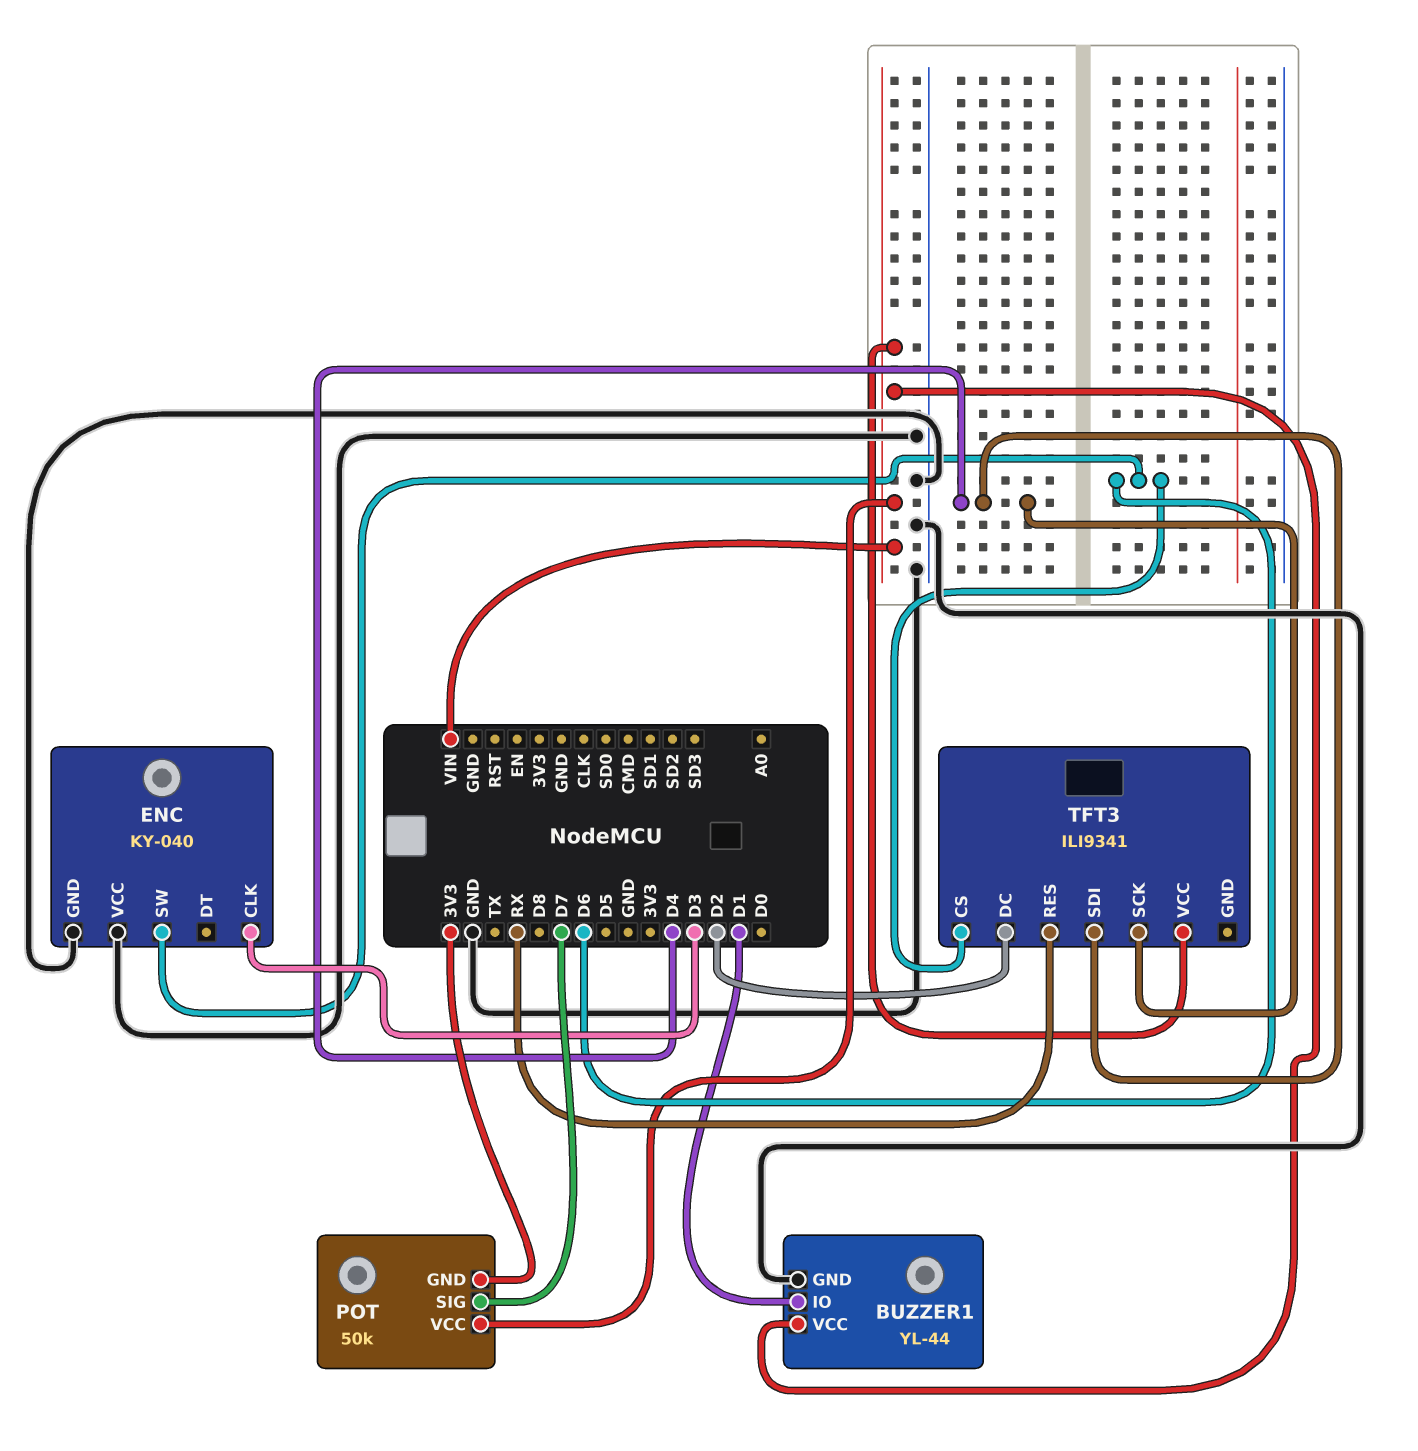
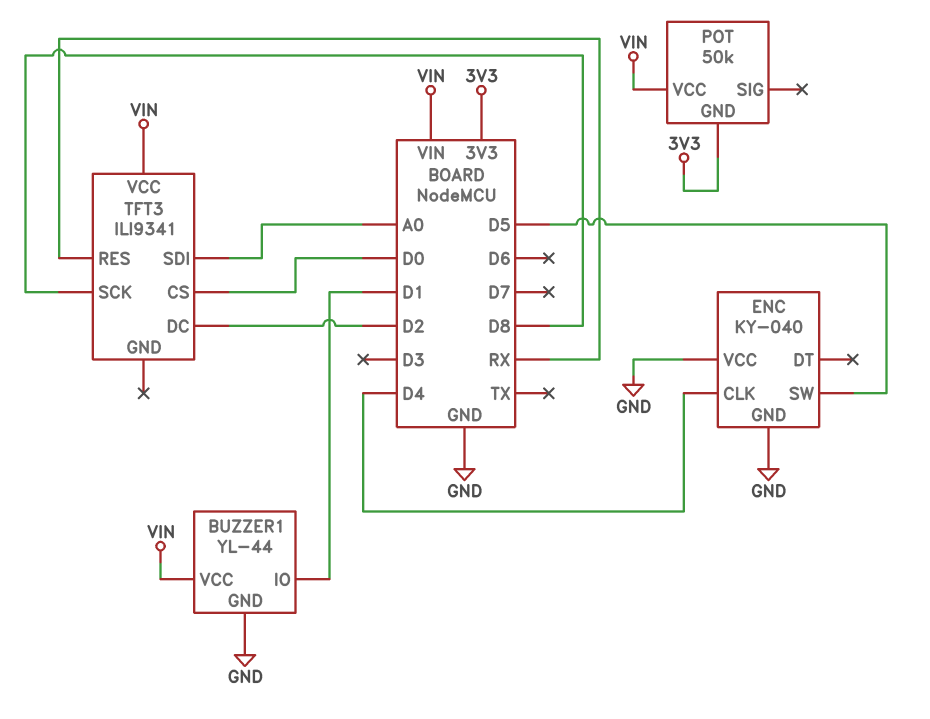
ENC pin CLK: D3 -> D4
ENC pin SW: D6 -> D5
POT pin SIG: D7 -> none
TFT3 pin CS: D6 -> D0
TFT3 pin SCK: D4 -> D8
TFT3 pin SDI: D4 -> A0

